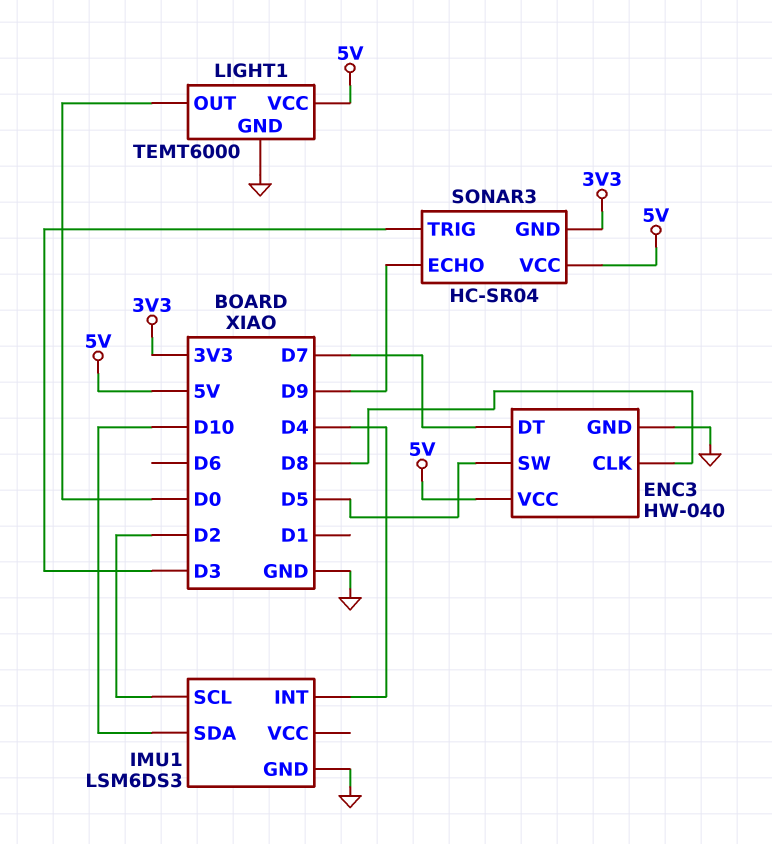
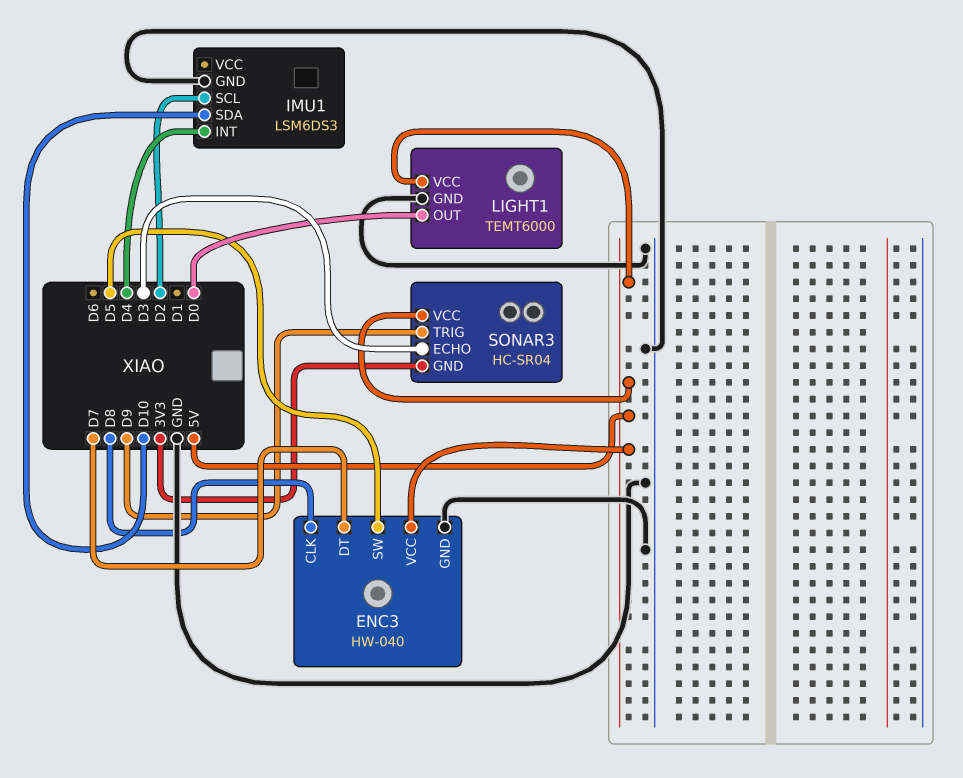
SONAR3 pin ECHO: D9 -> D3
SONAR3 pin TRIG: D3 -> D9

